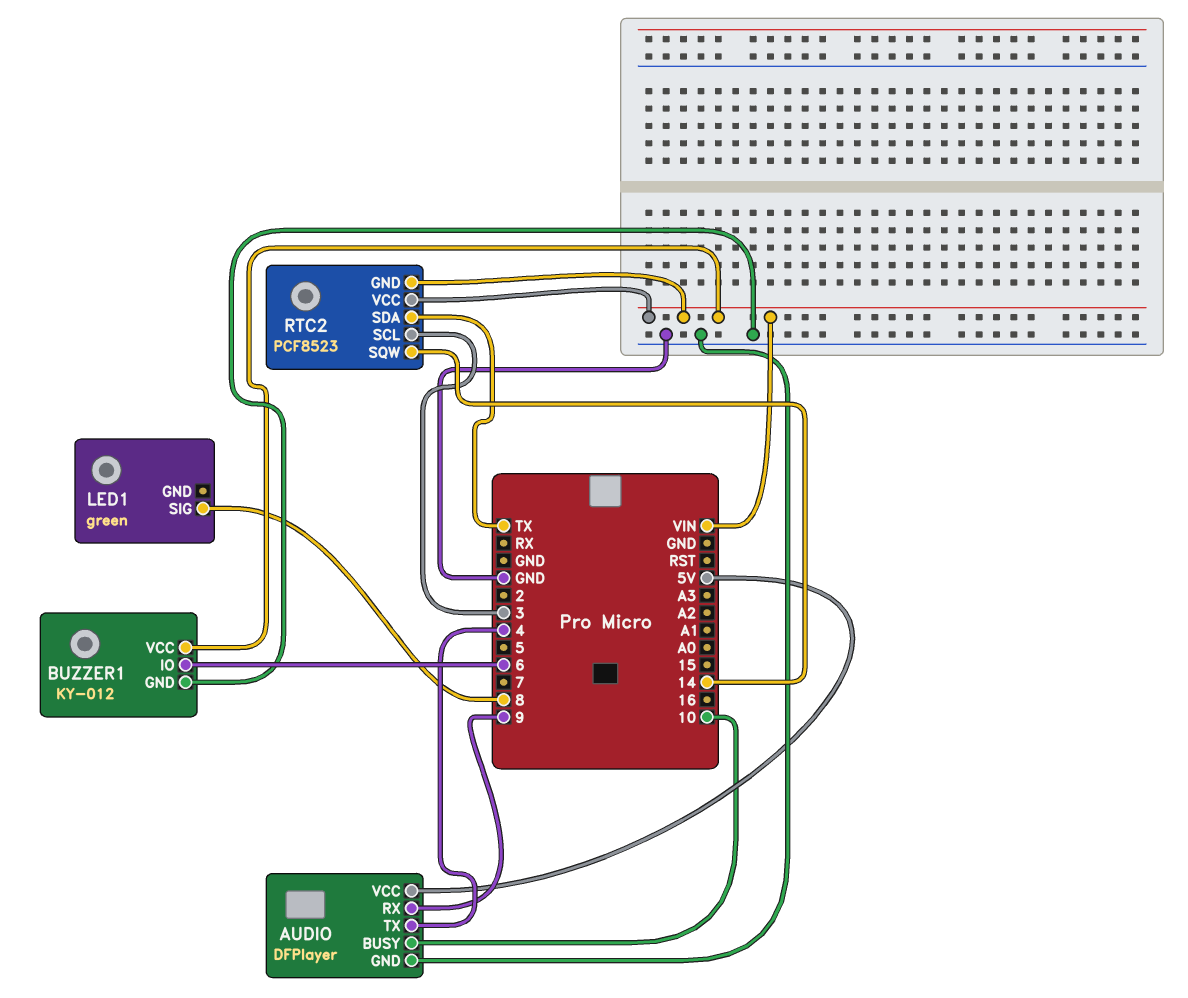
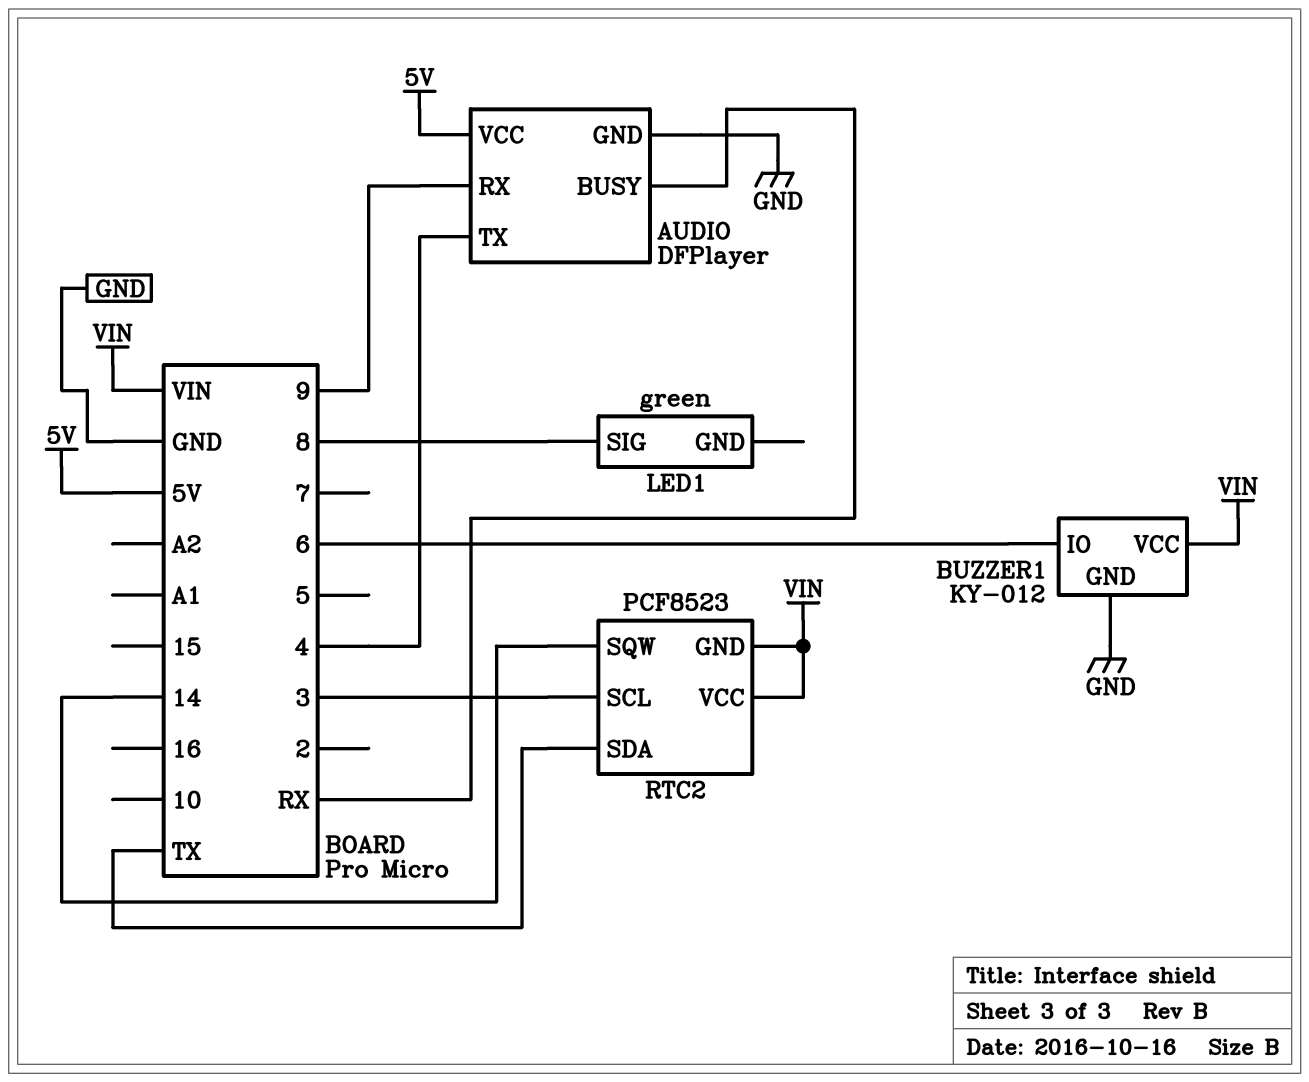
AUDIO pin BUSY: 10 -> RX

